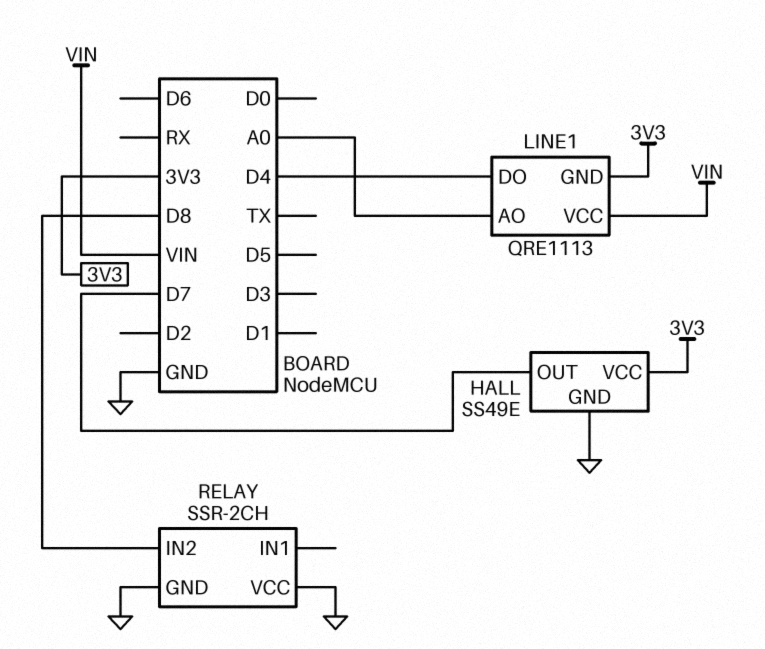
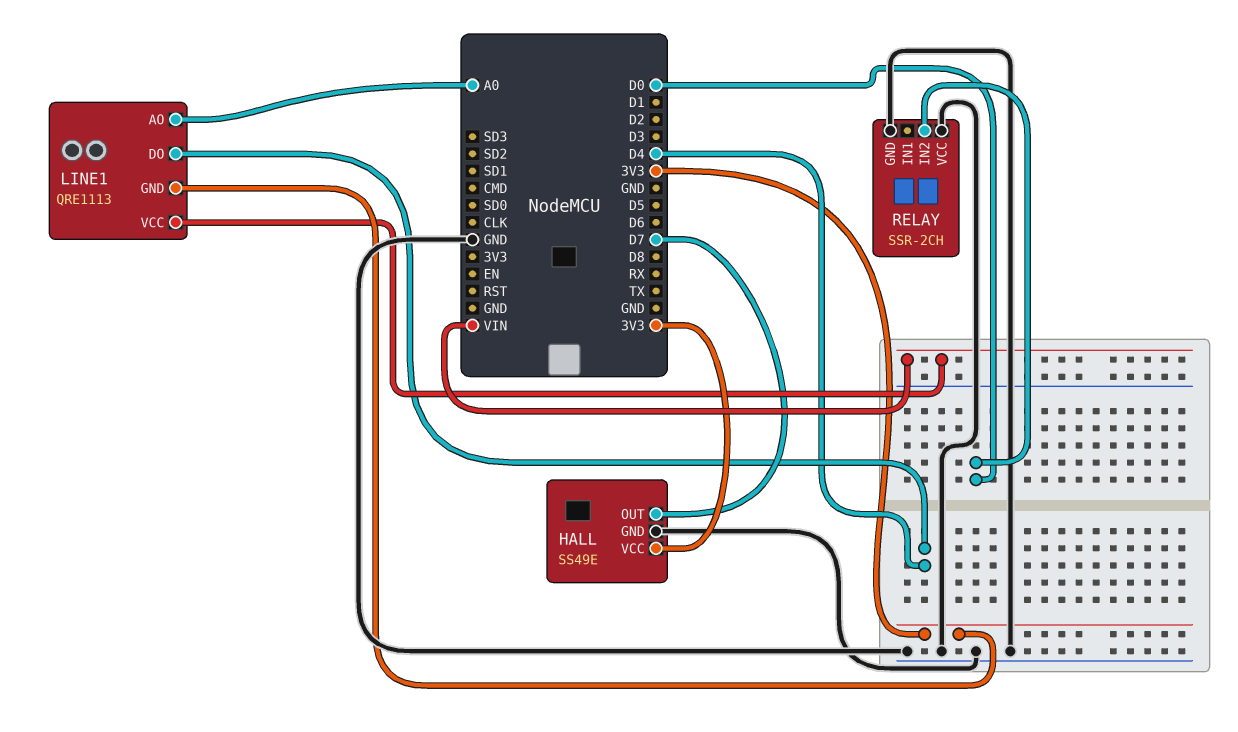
RELAY pin IN2: D8 -> D0

